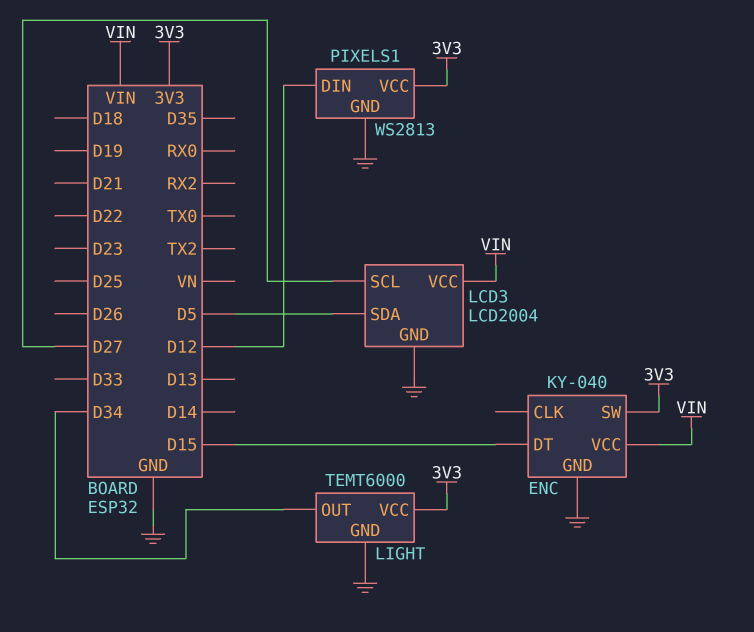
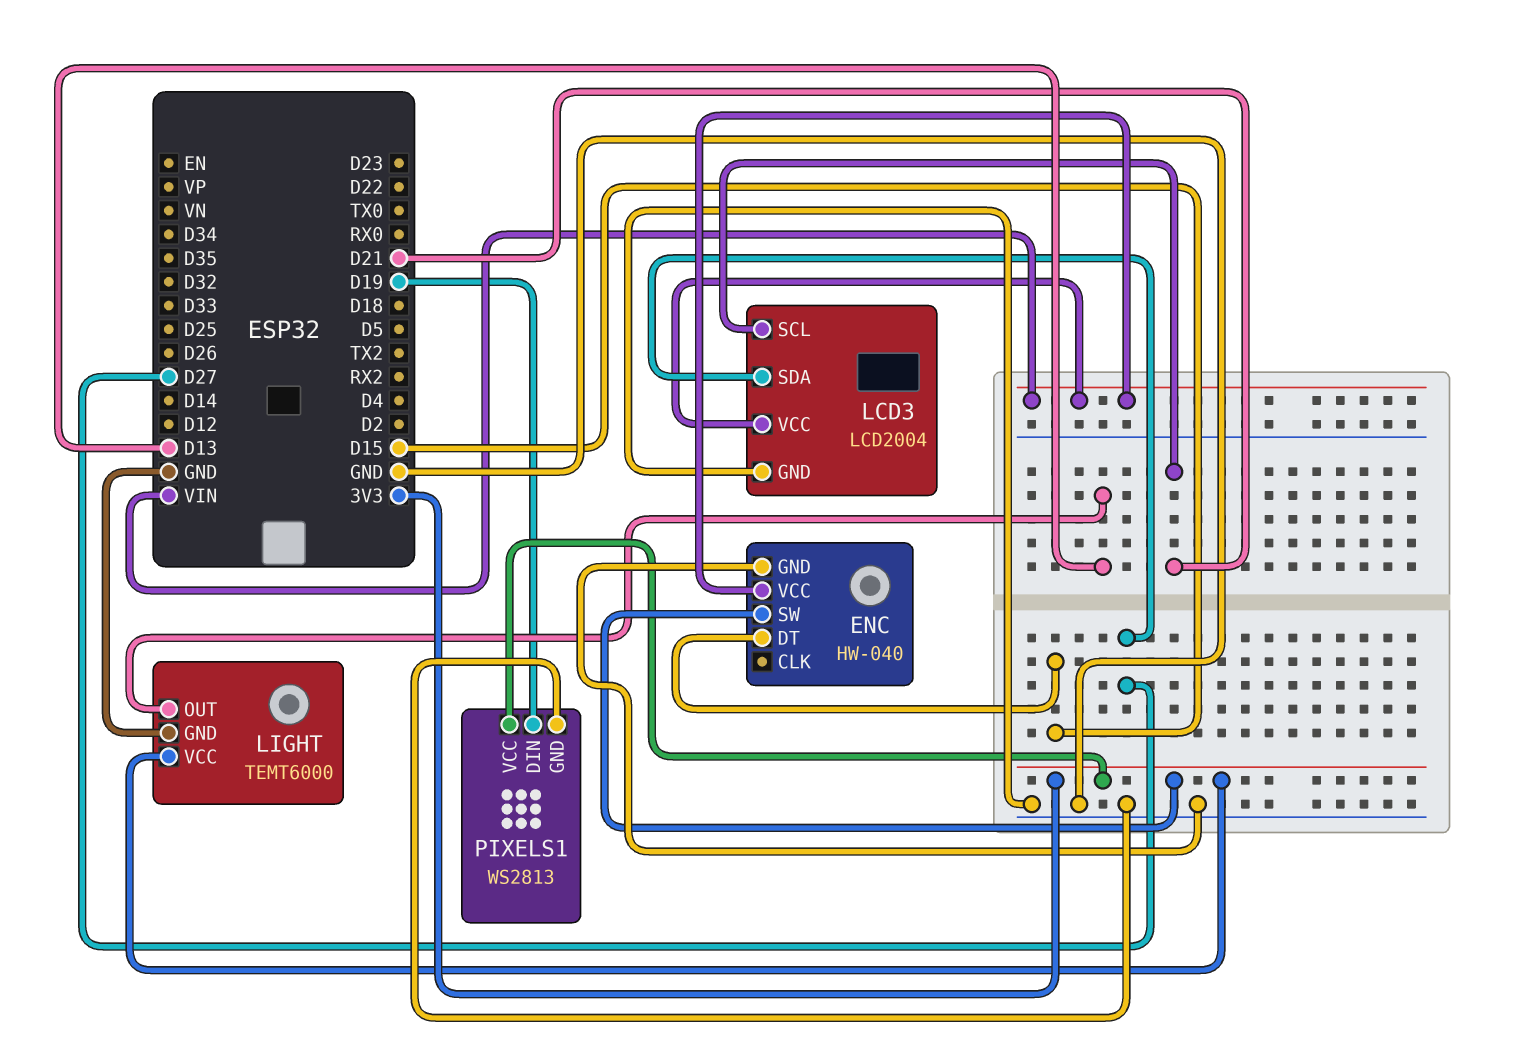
ENC: KY-040 -> HW-040
LCD3 pin SCL: D27 -> D21
LCD3 pin SDA: D5 -> D27
LIGHT pin OUT: D34 -> D13
PIXELS1 pin DIN: D12 -> D19

